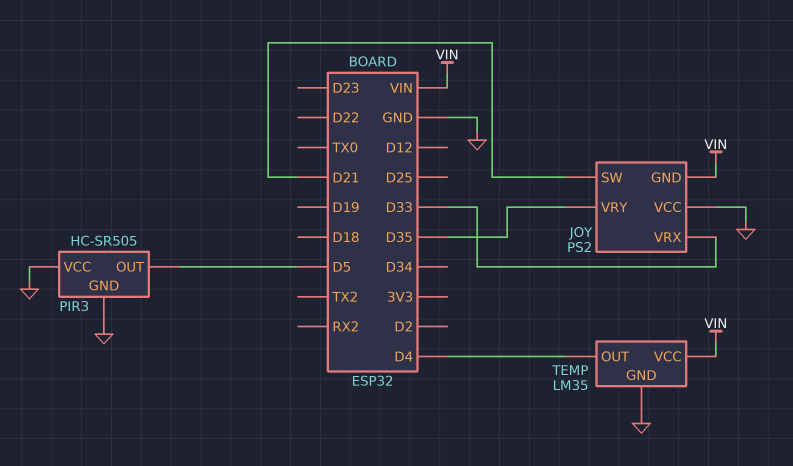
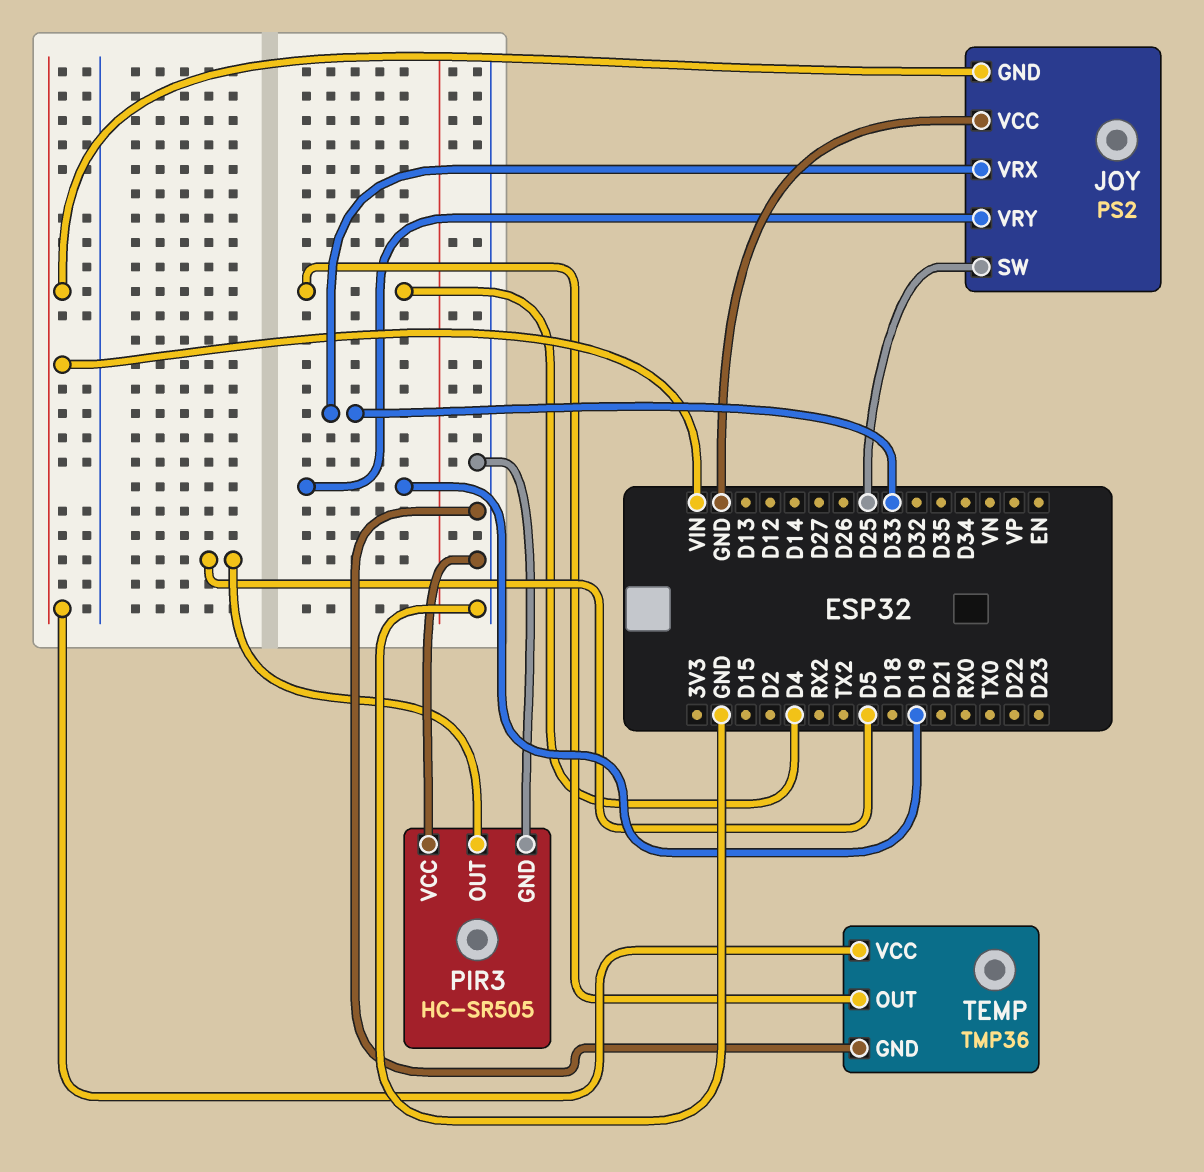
JOY pin SW: D21 -> D25
JOY pin VRY: D35 -> D19
TEMP: LM35 -> TMP36

